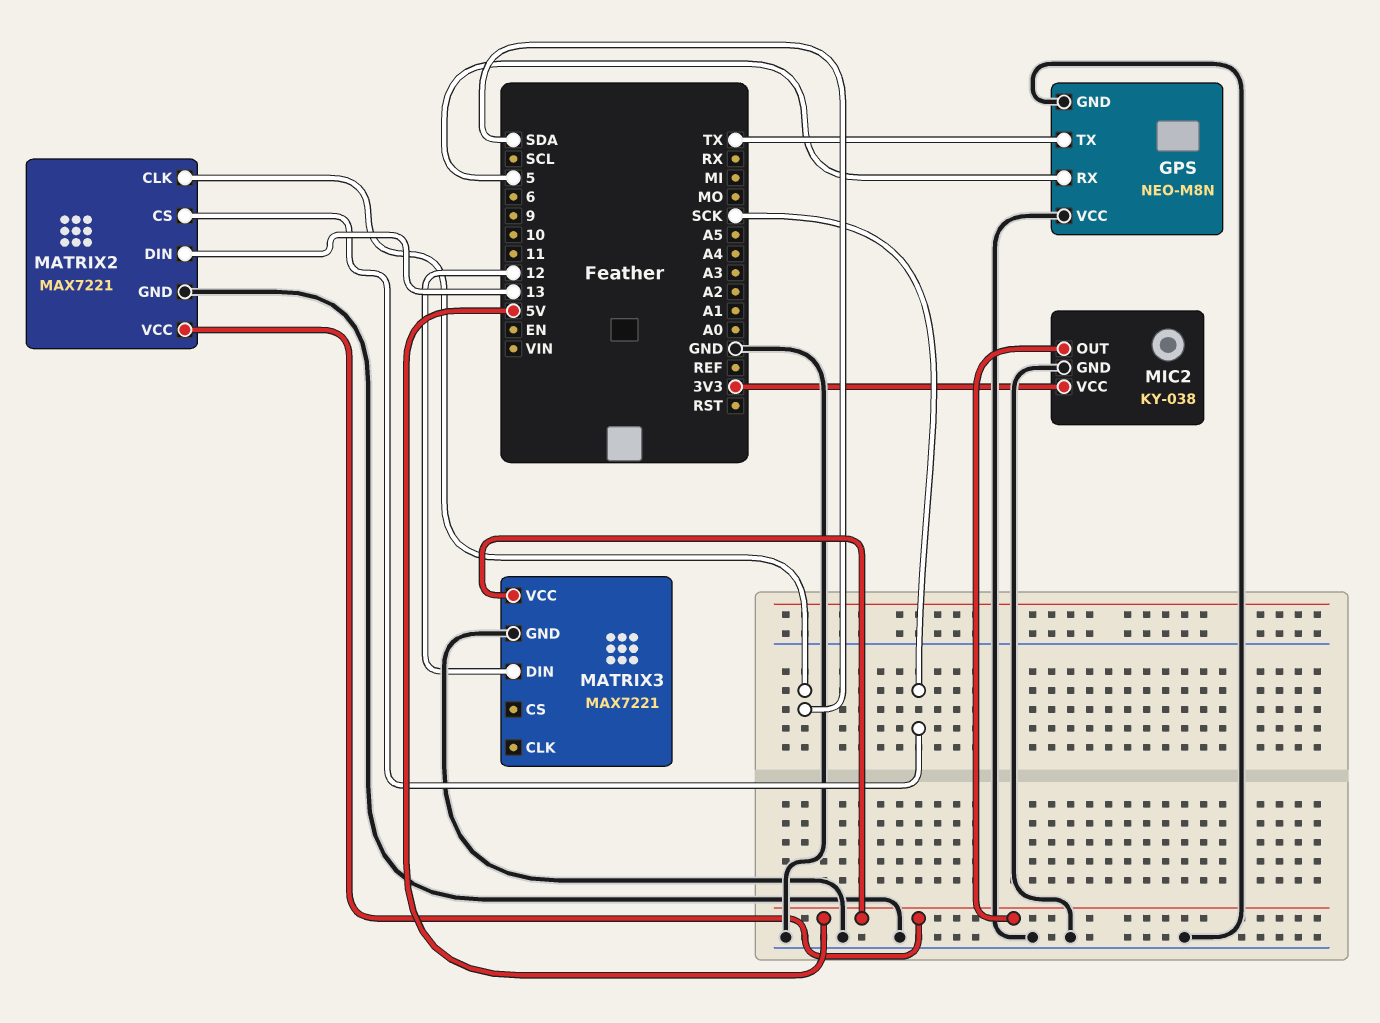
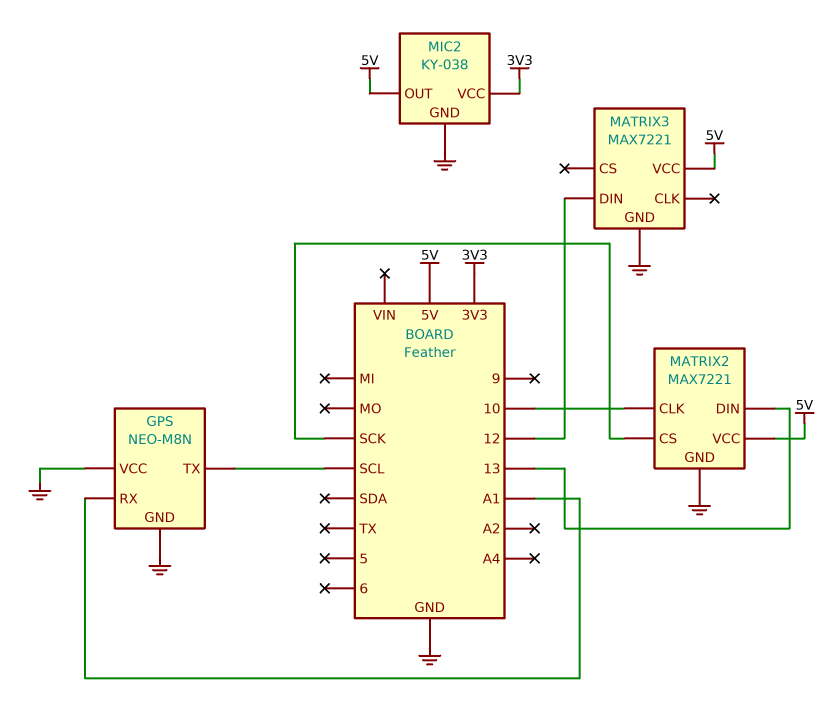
GPS pin RX: 5 -> A1
GPS pin TX: TX -> SCL
MATRIX2 pin CLK: SDA -> 10

